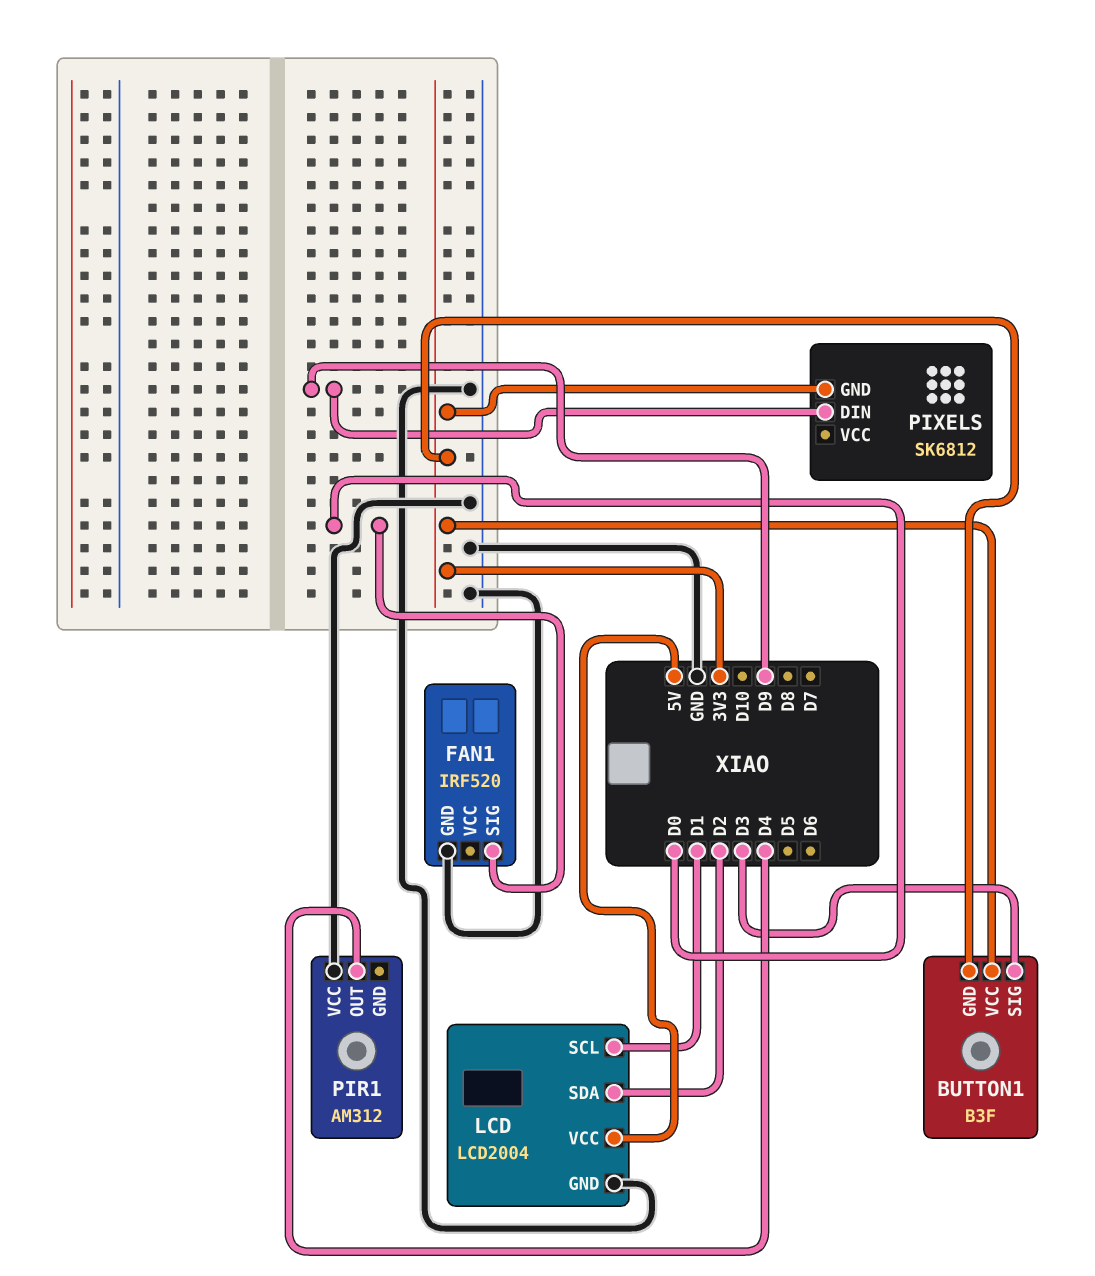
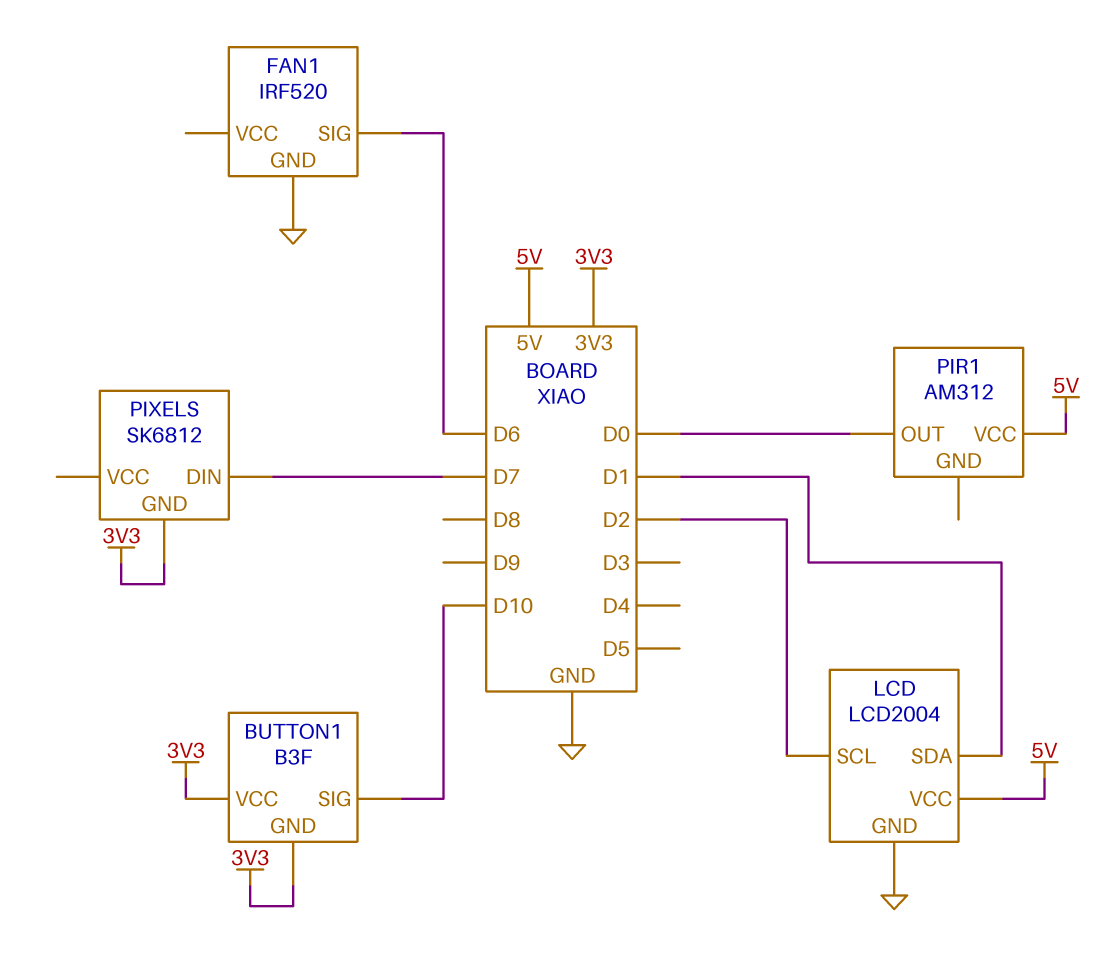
BUTTON1 pin SIG: D3 -> D10
FAN1 pin SIG: D0 -> D6
LCD pin SCL: D1 -> D2
LCD pin SDA: D2 -> D1
PIR1 pin OUT: D4 -> D0
PIR1 pin VCC: GND -> 5V
PIXELS pin DIN: D9 -> D7

